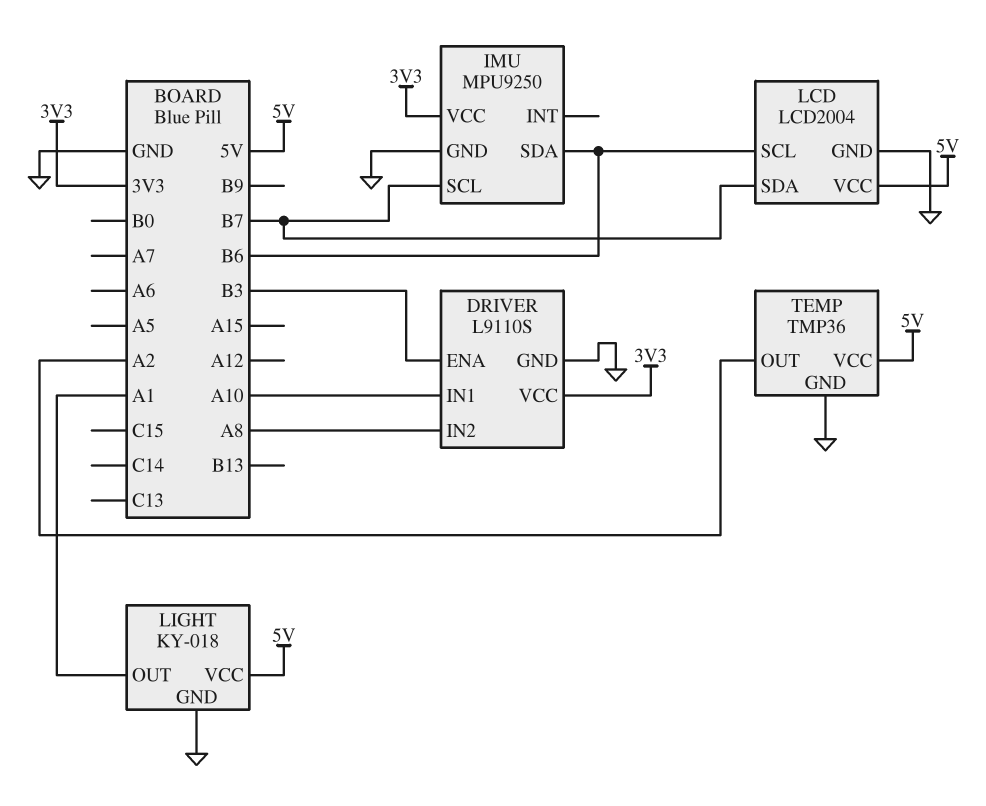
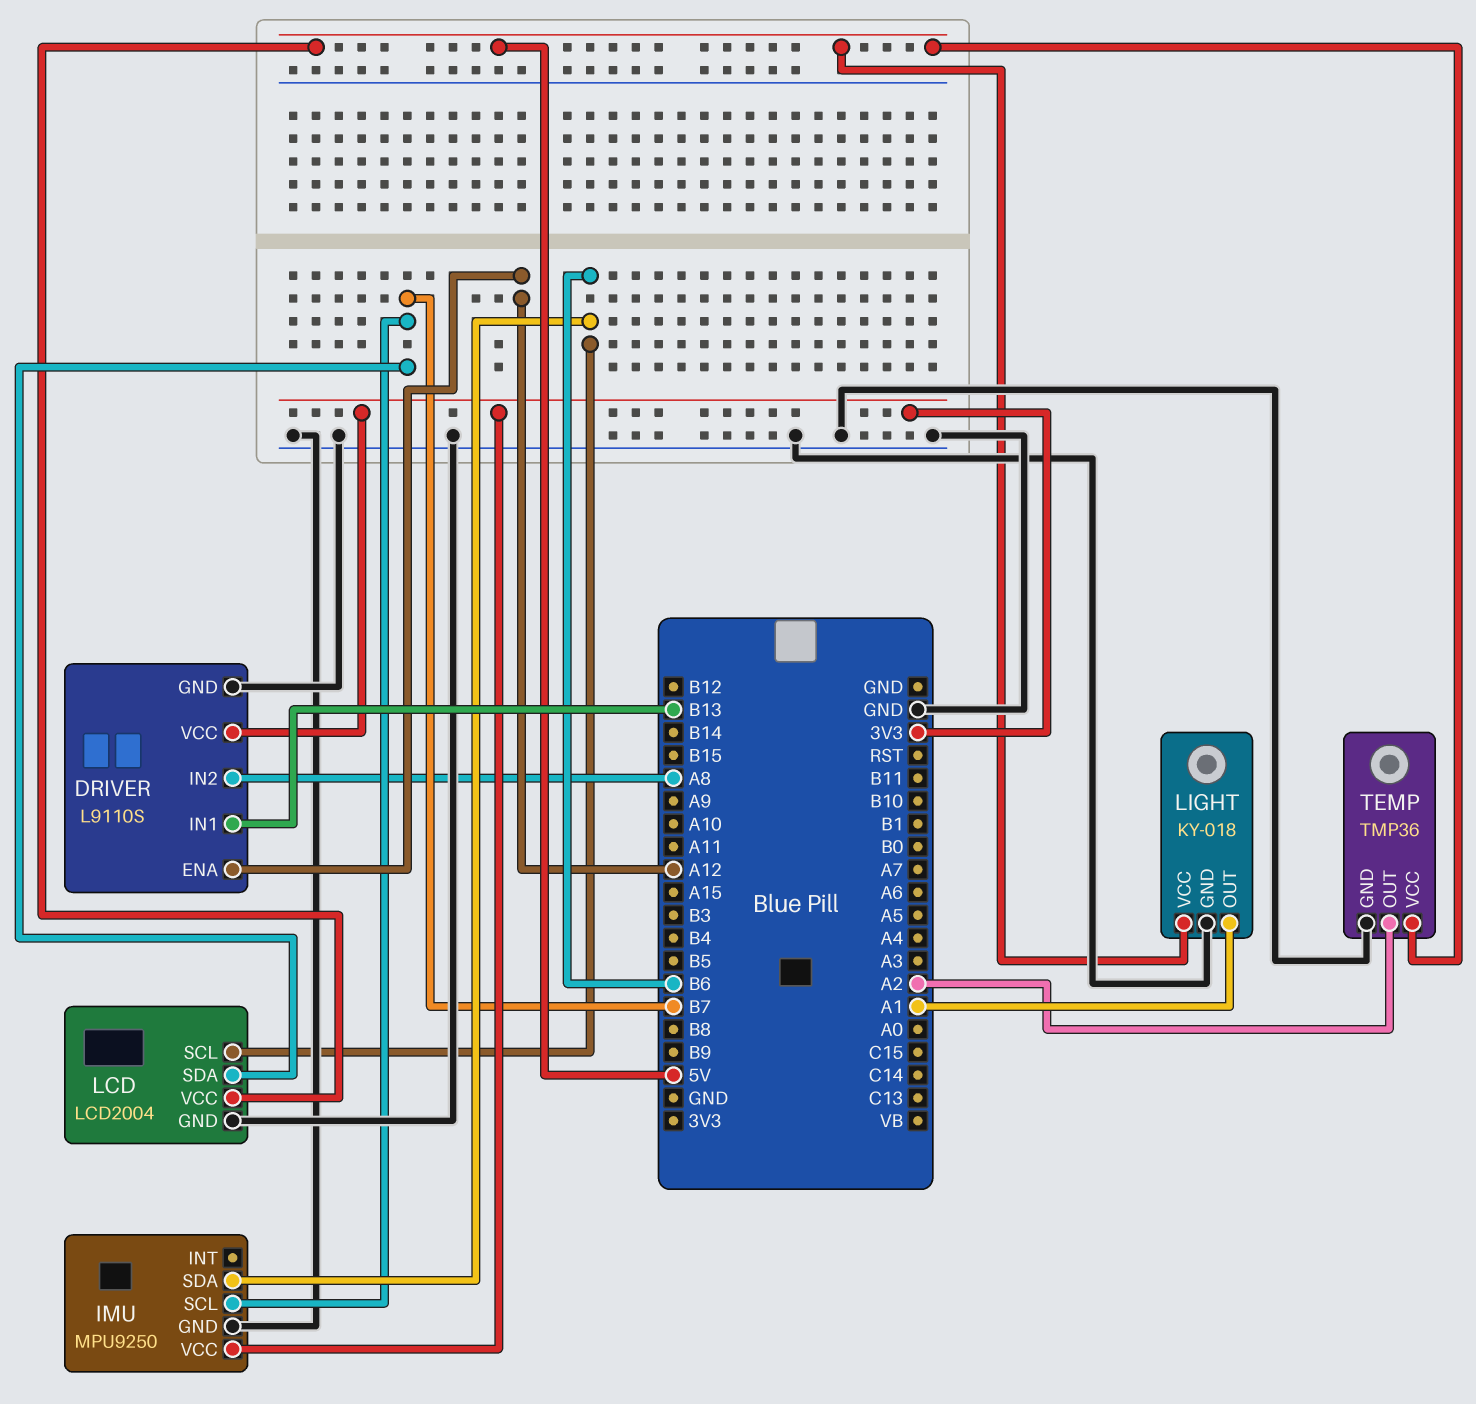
DRIVER pin ENA: B3 -> A12
DRIVER pin IN1: A10 -> B13

